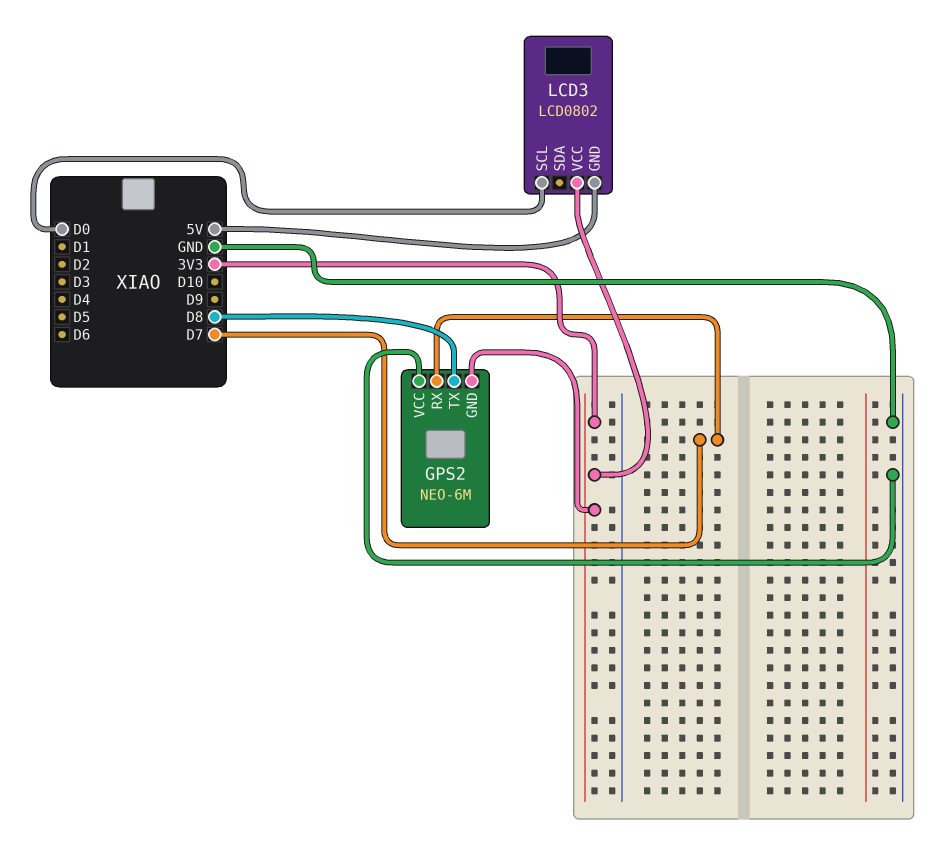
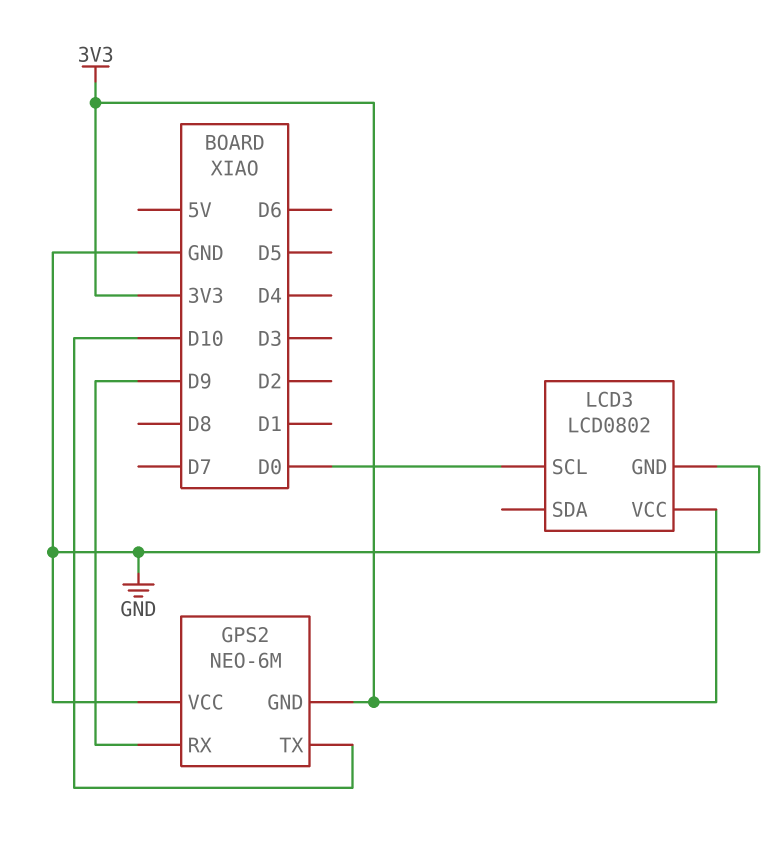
GPS2 pin RX: D7 -> D9
GPS2 pin TX: D8 -> D10
LCD3 pin GND: 5V -> GND

